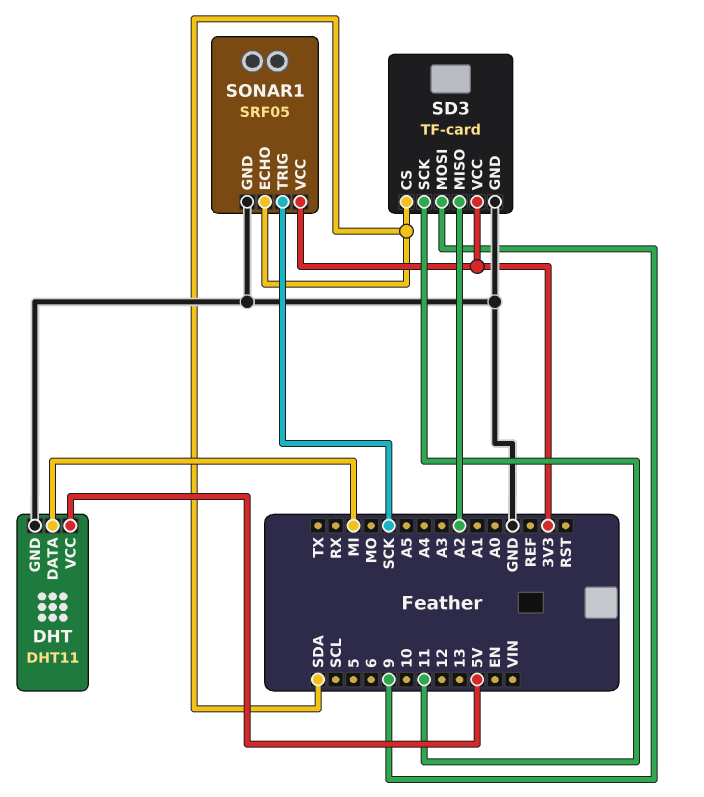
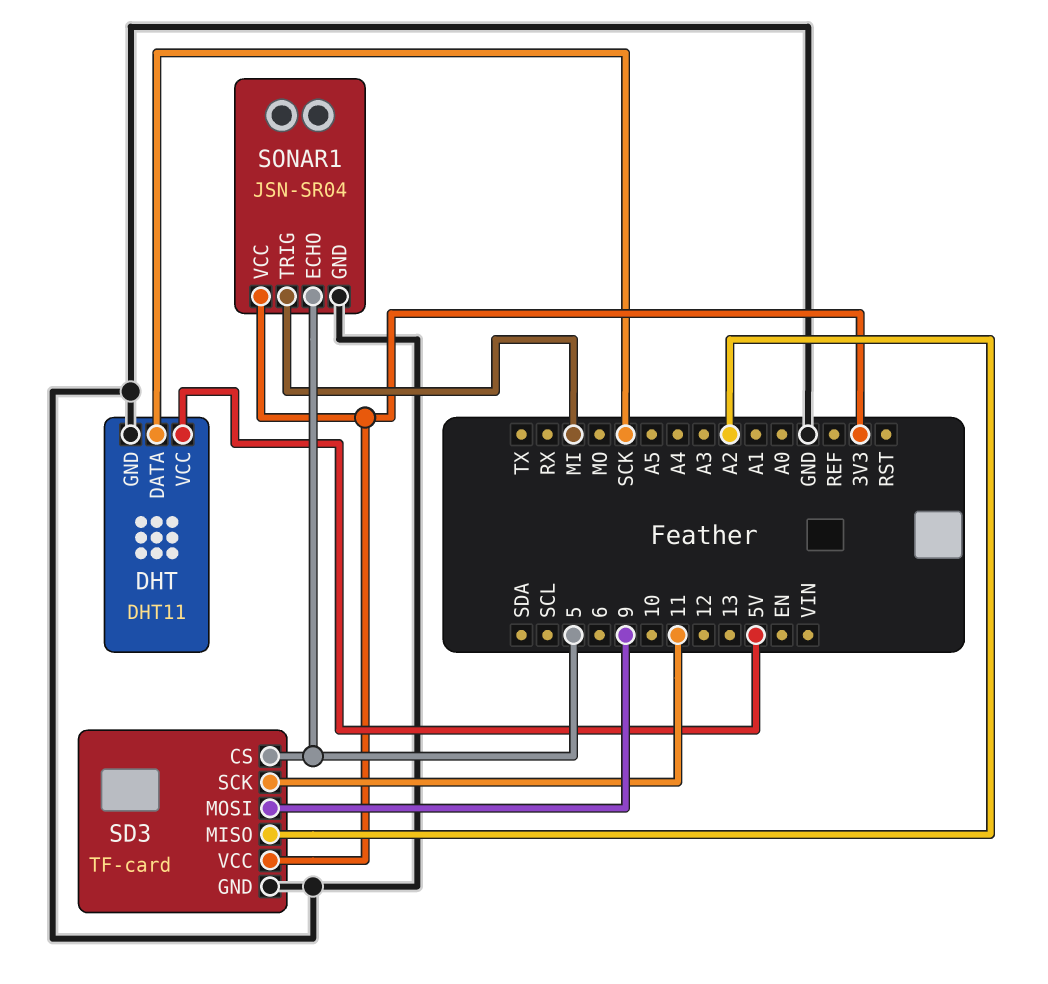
DHT pin DATA: MI -> SCK
SD3 pin CS: SDA -> 5
SONAR1: SRF05 -> JSN-SR04
SONAR1 pin ECHO: SDA -> 5
SONAR1 pin TRIG: SCK -> MI

